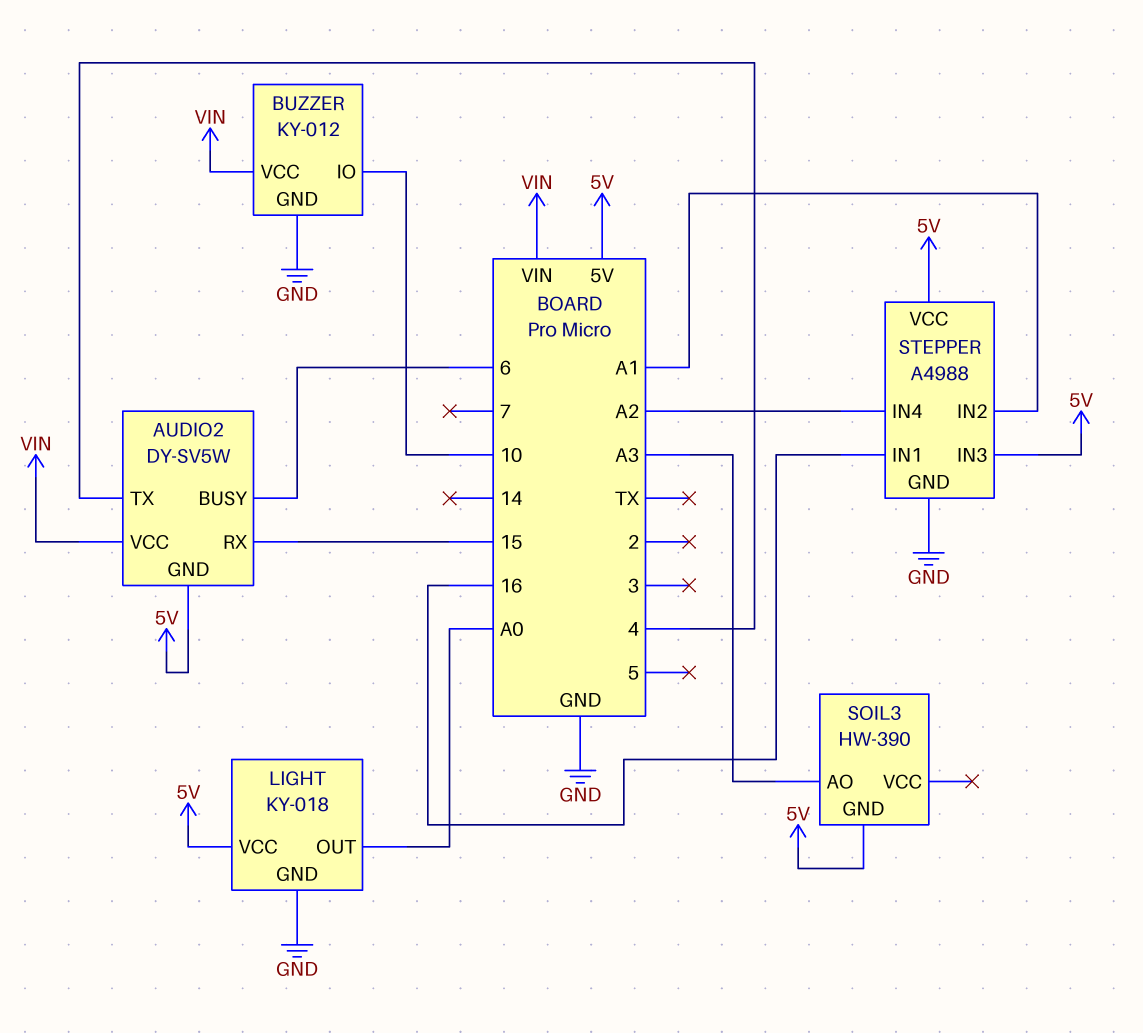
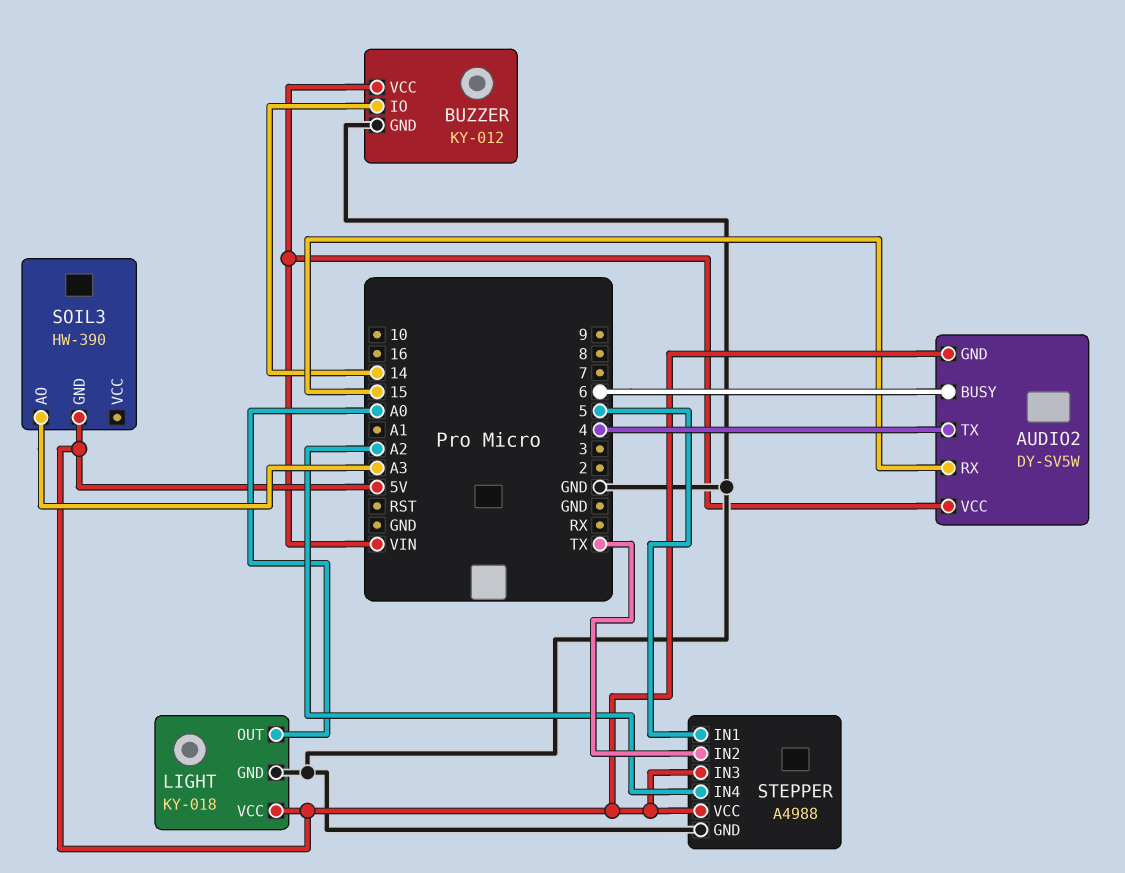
BUZZER pin IO: 10 -> 14
STEPPER pin IN1: 16 -> 5
STEPPER pin IN2: A1 -> TX

